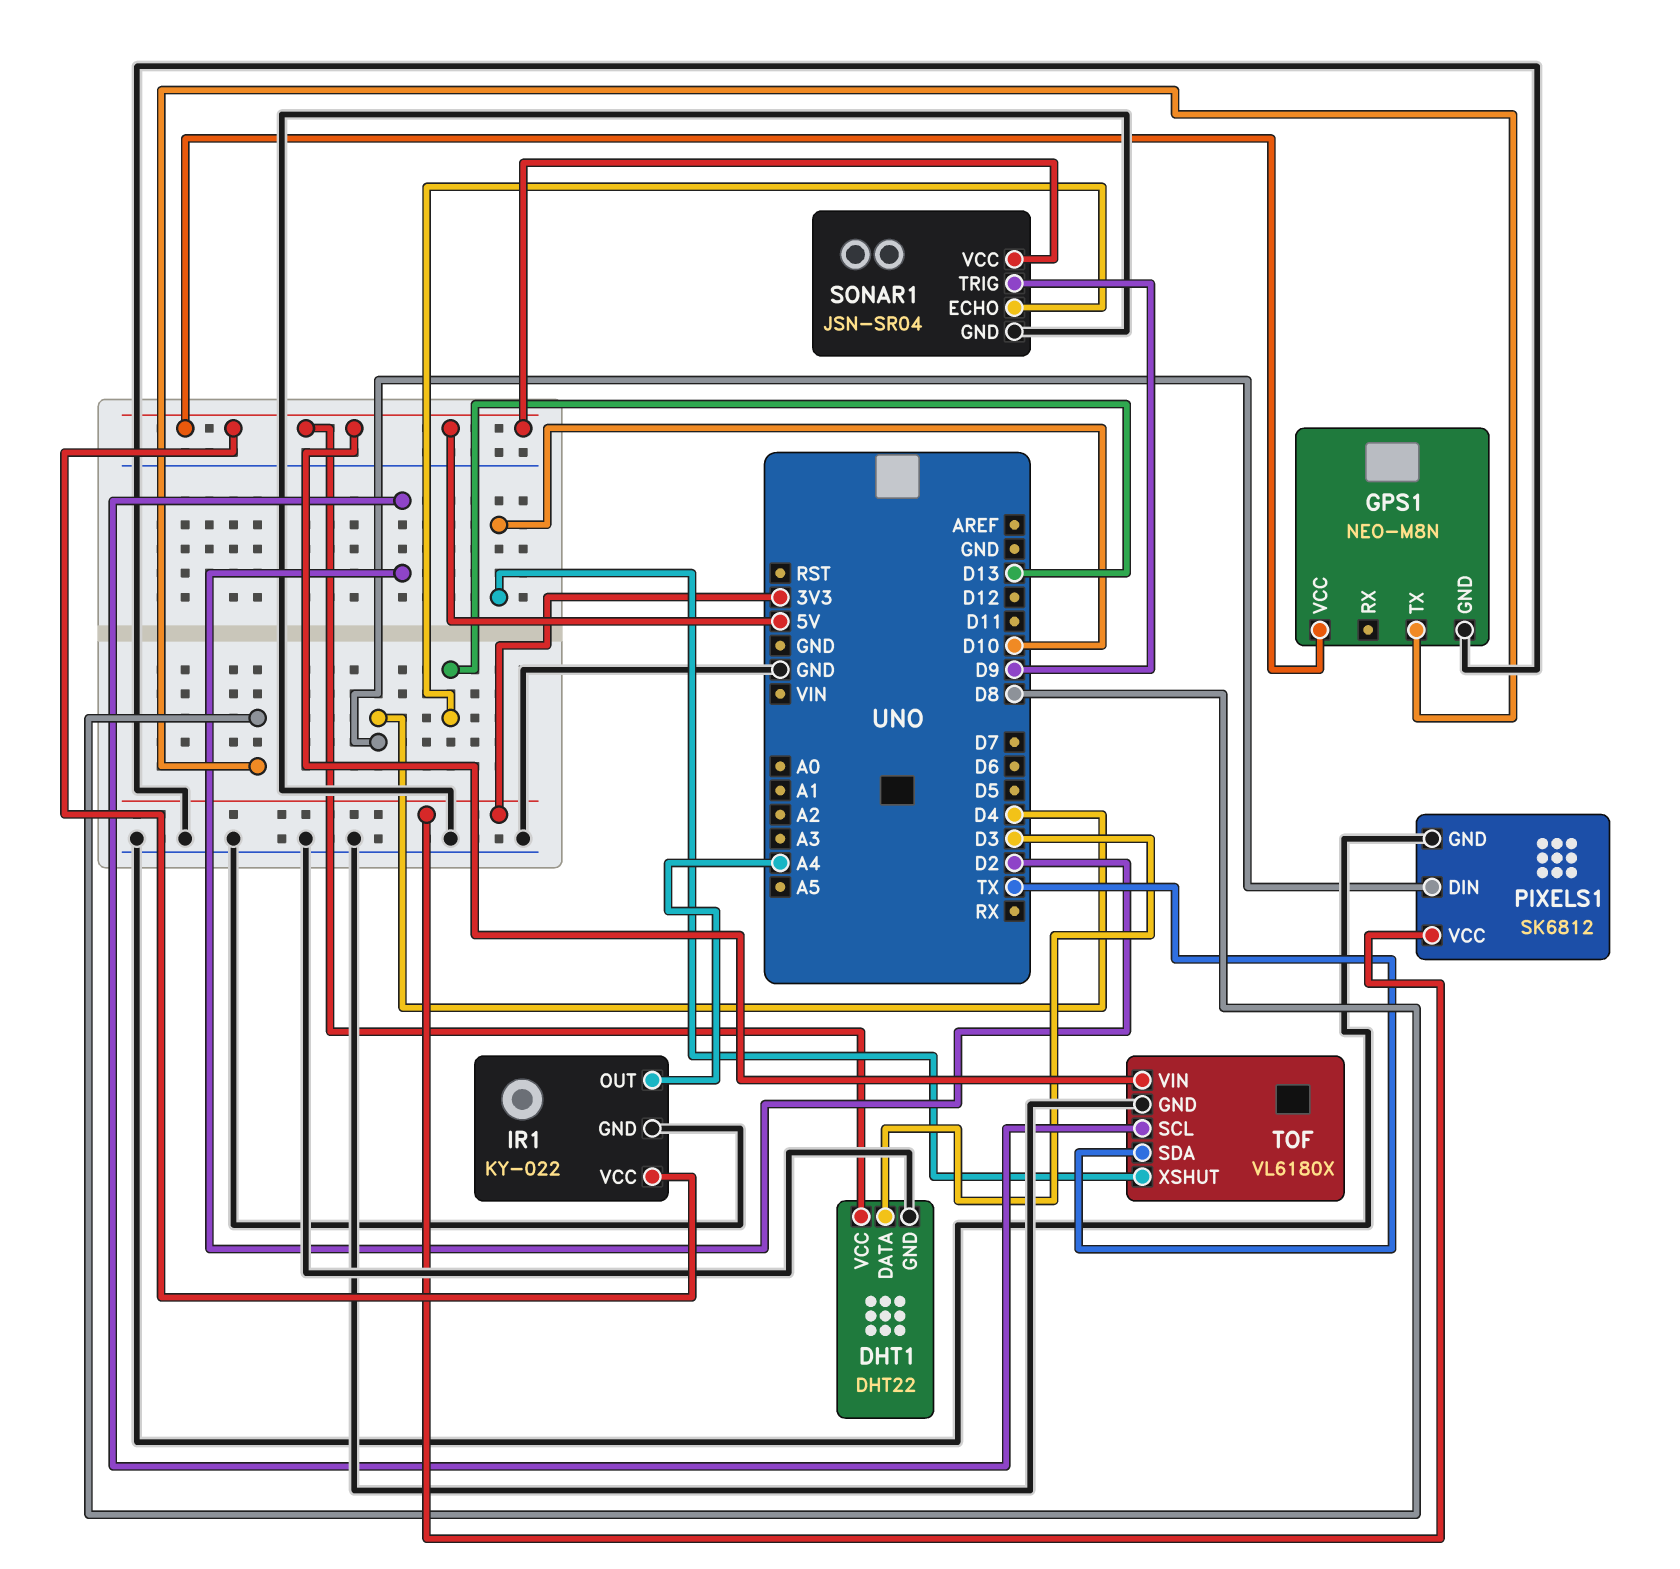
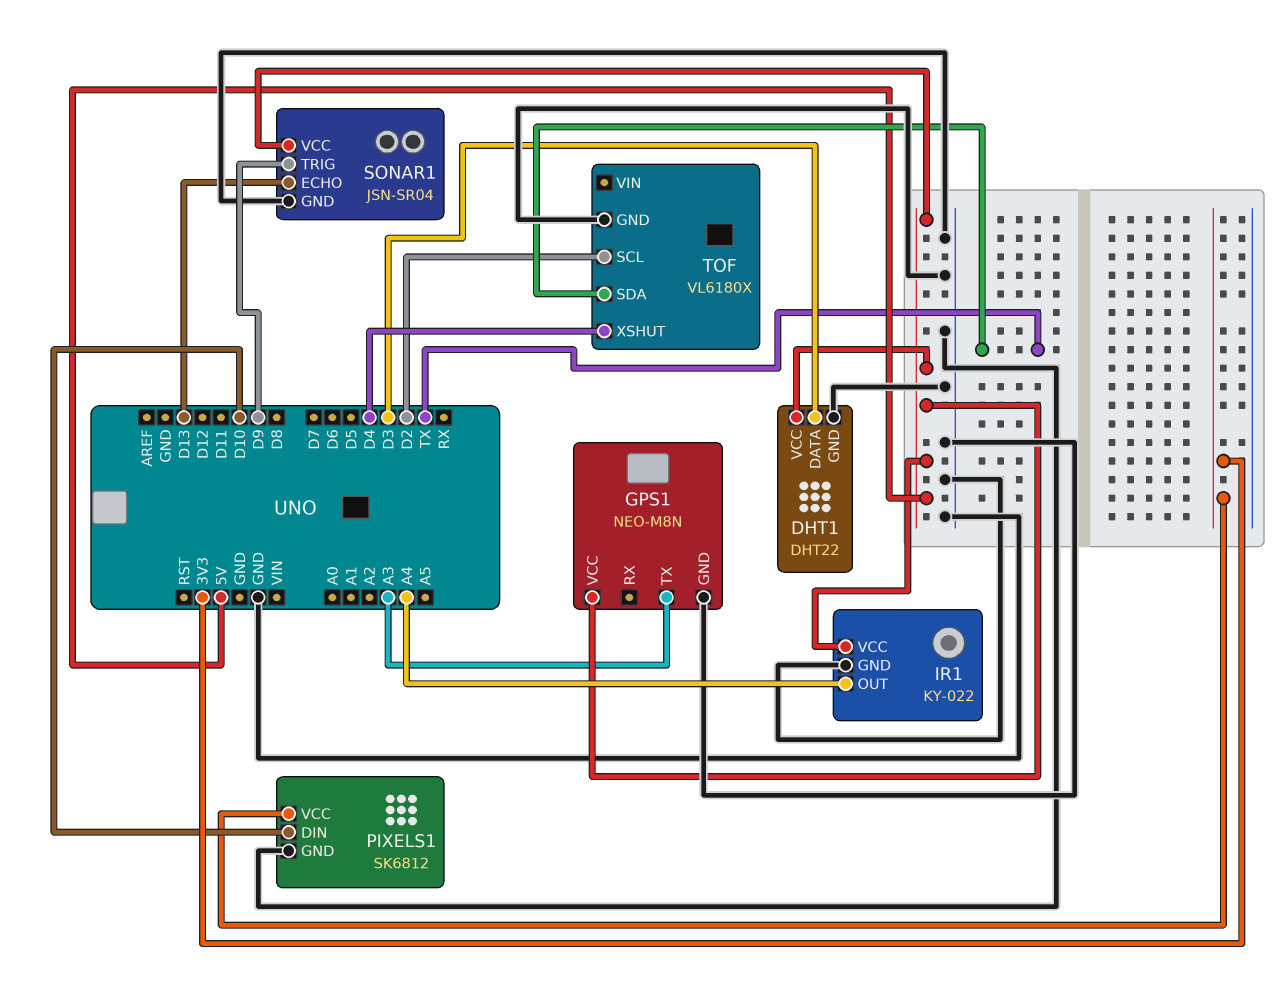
GPS1 pin TX: D8 -> A3
PIXELS1 pin DIN: D4 -> D10
TOF pin VIN: 5V -> none
TOF pin XSHUT: D10 -> D4

